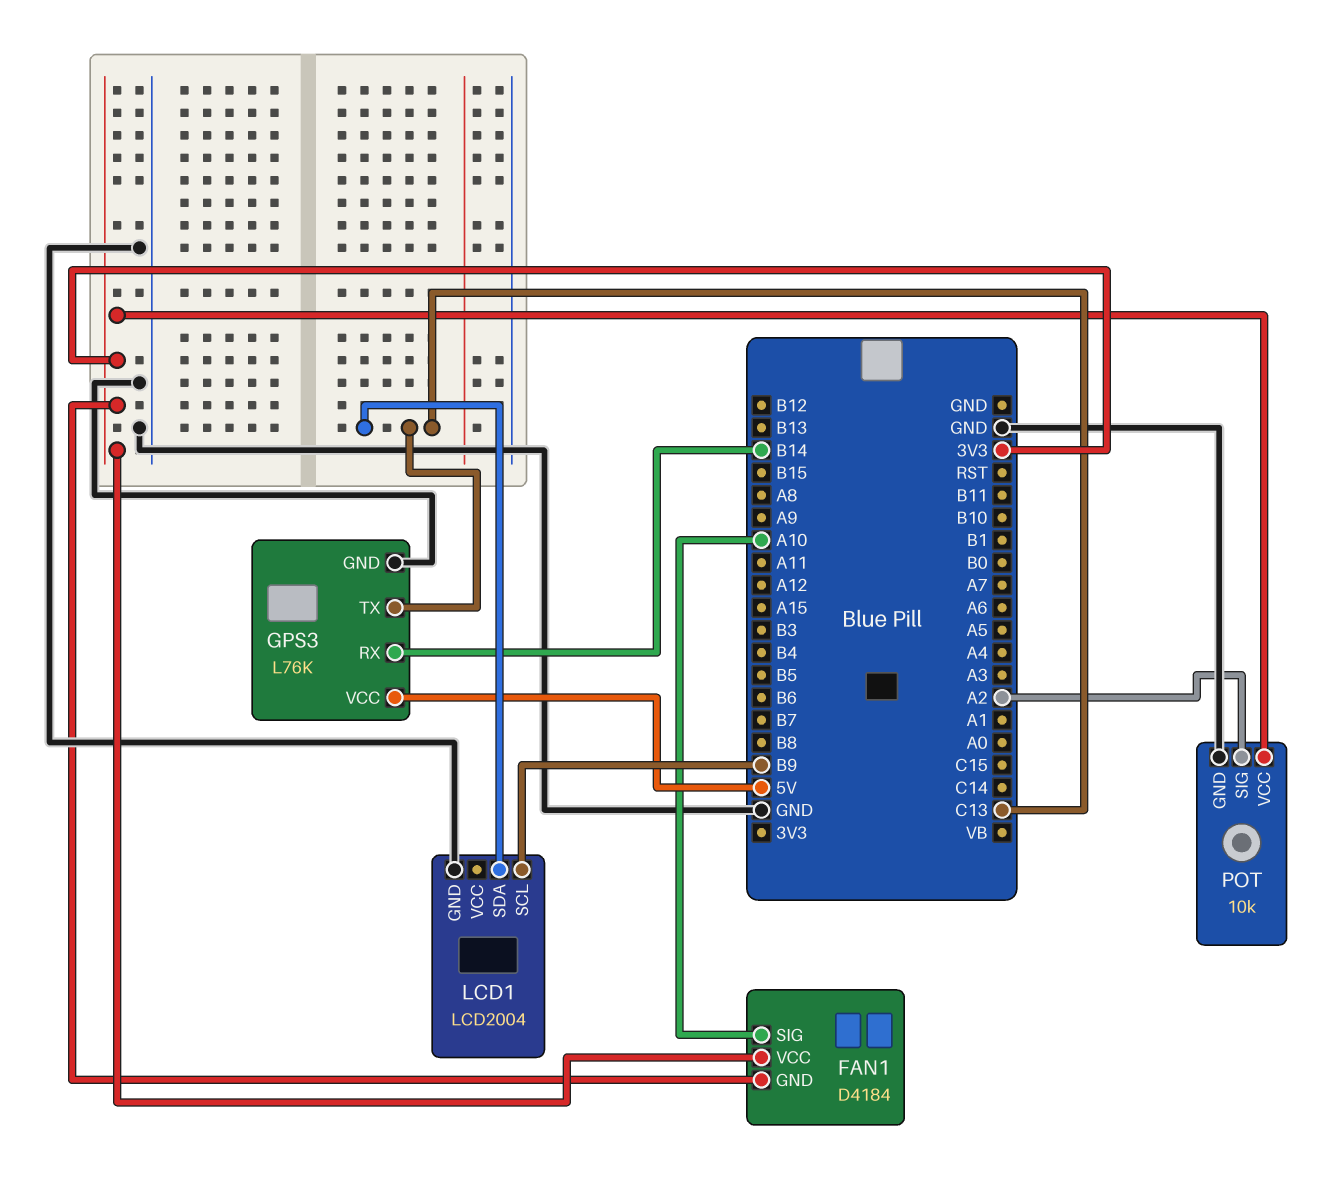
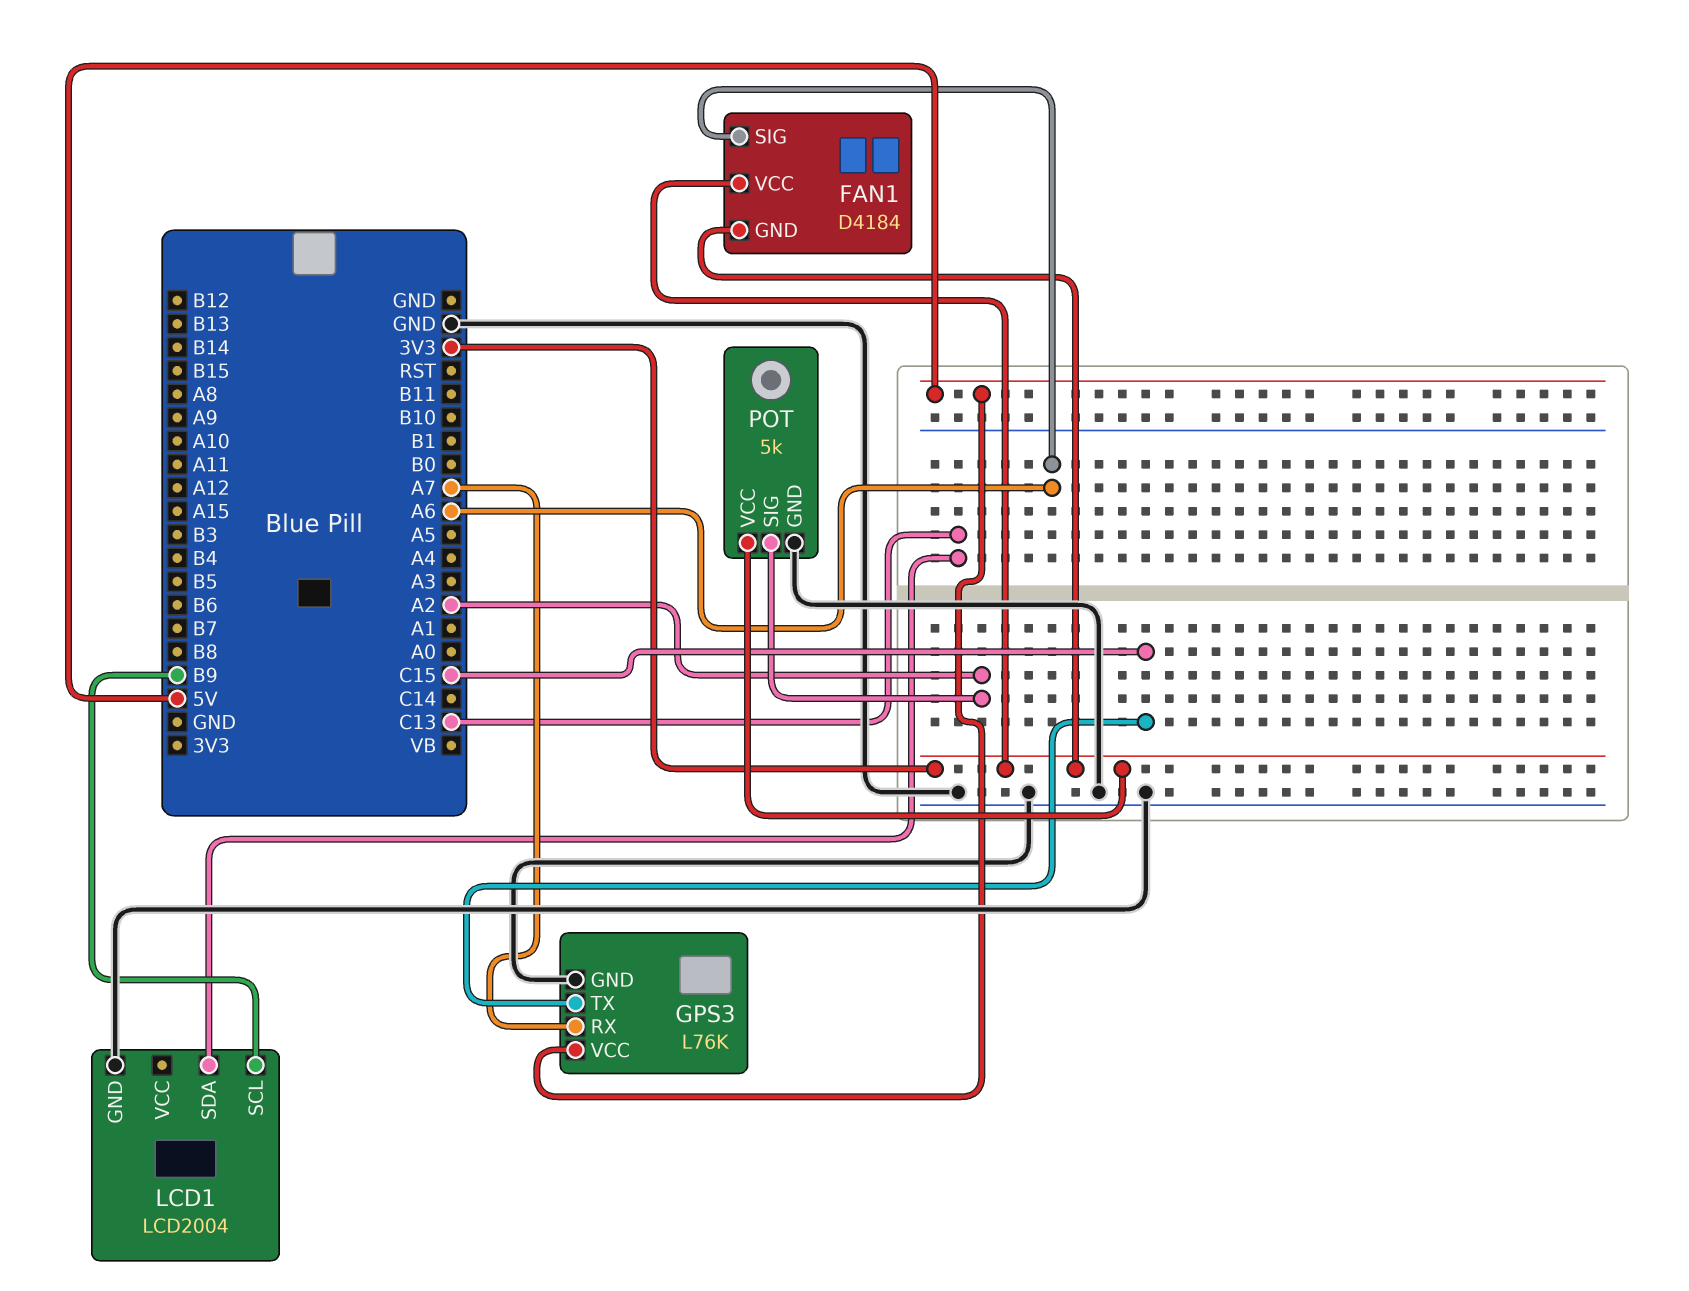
FAN1 pin SIG: A10 -> A6
GPS3 pin RX: B14 -> A7
GPS3 pin TX: C13 -> C15
POT: 10k -> 5k

